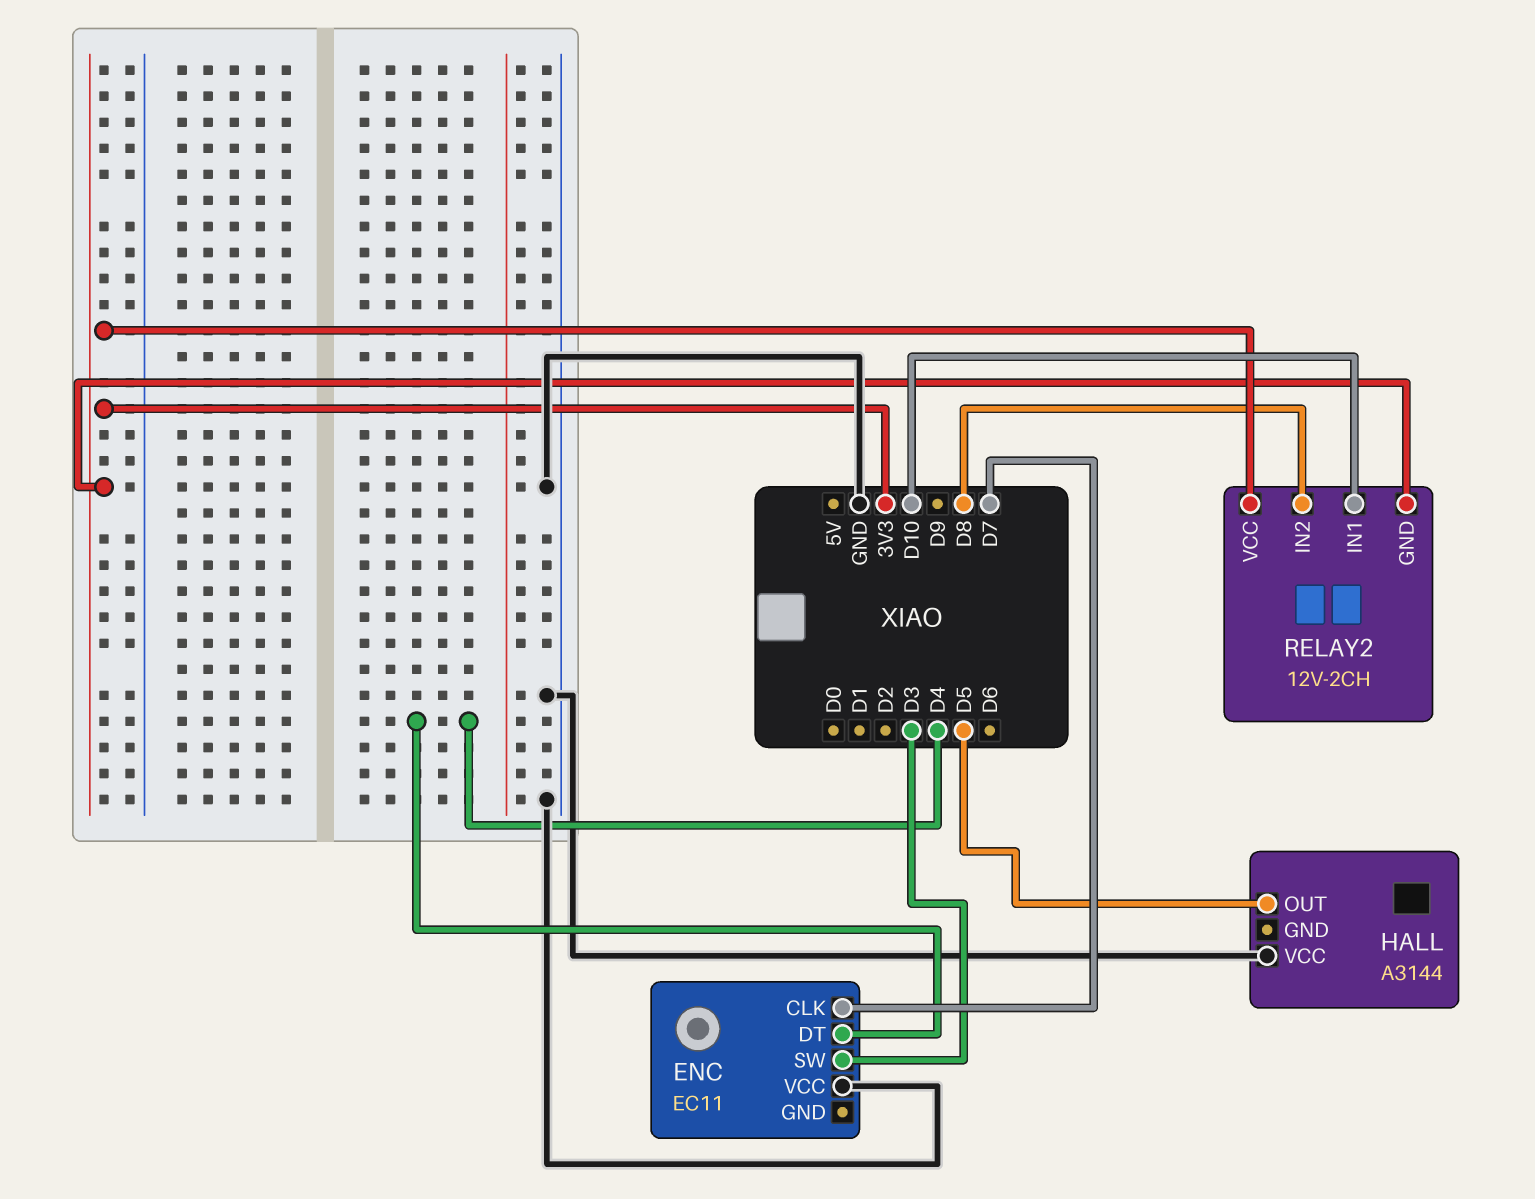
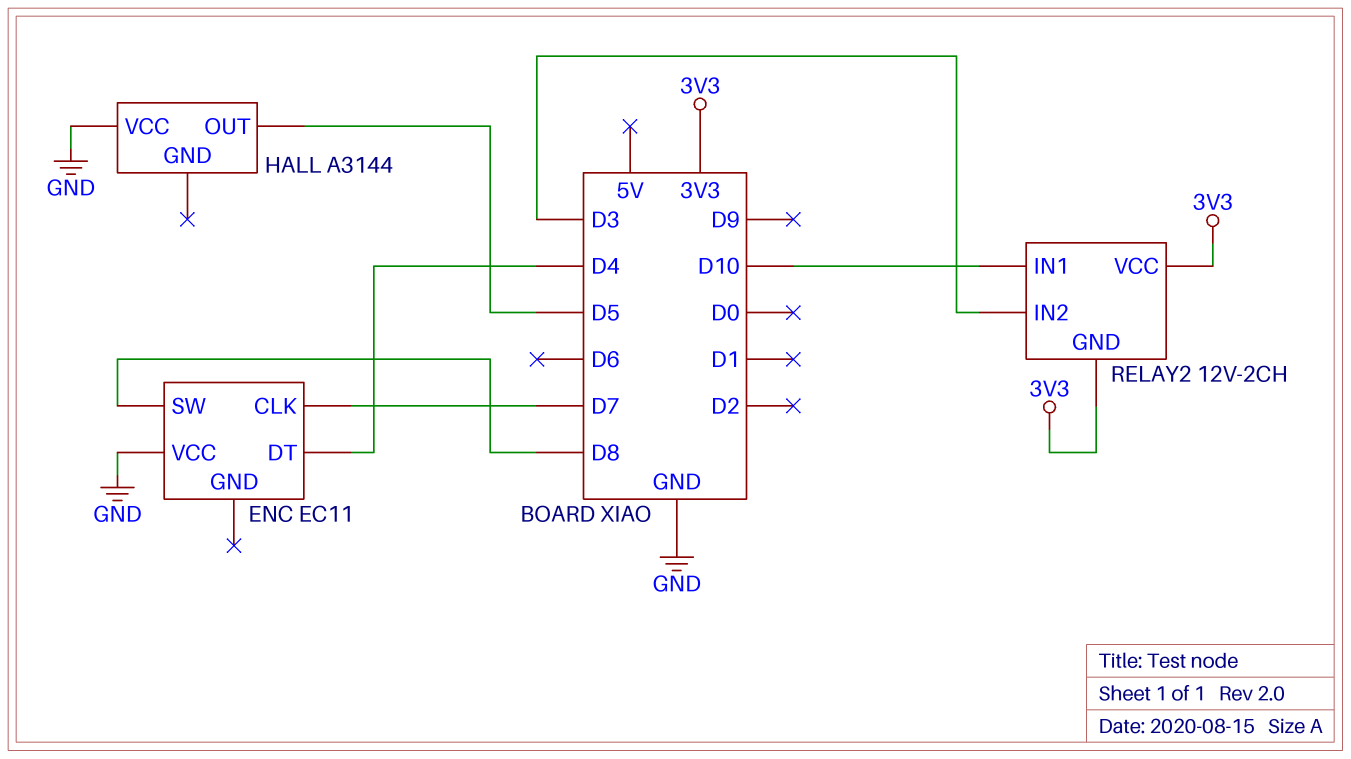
ENC pin SW: D3 -> D8
RELAY2 pin IN2: D8 -> D3

